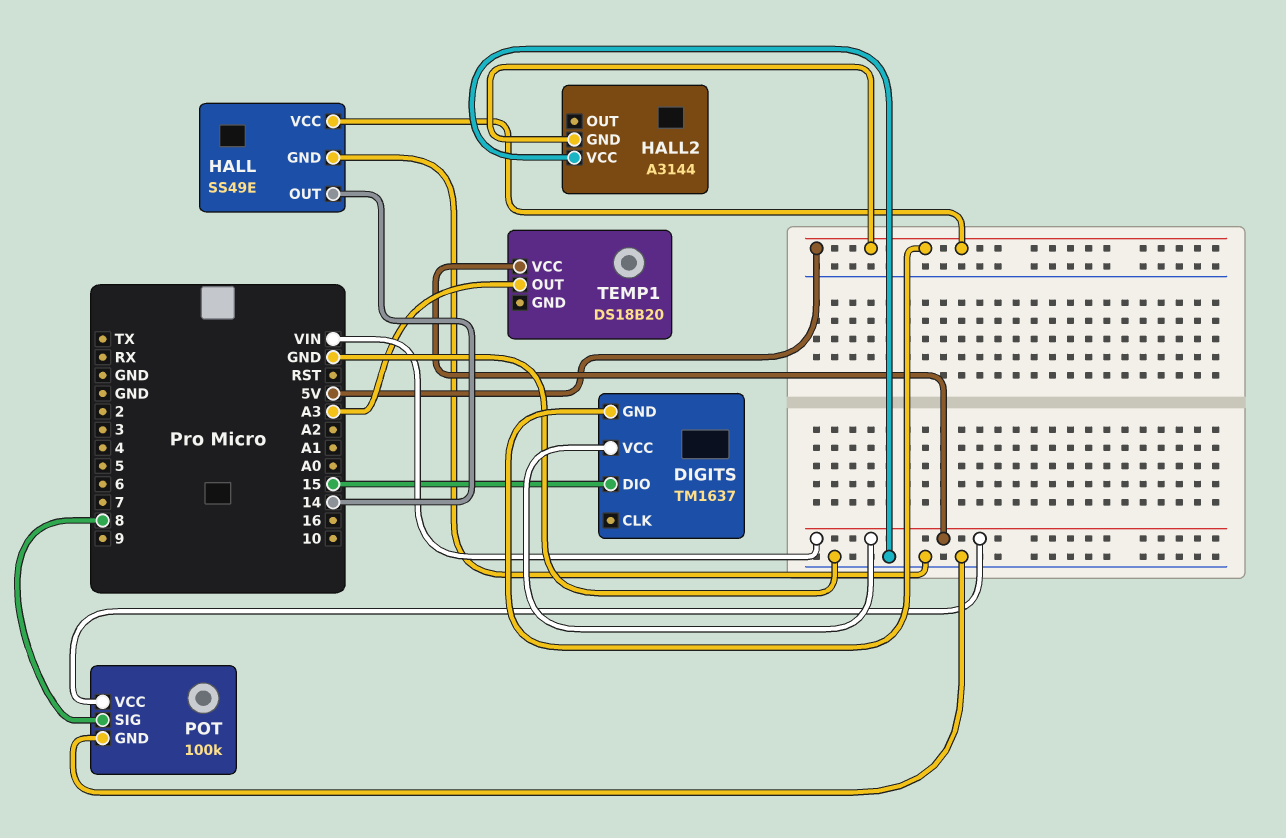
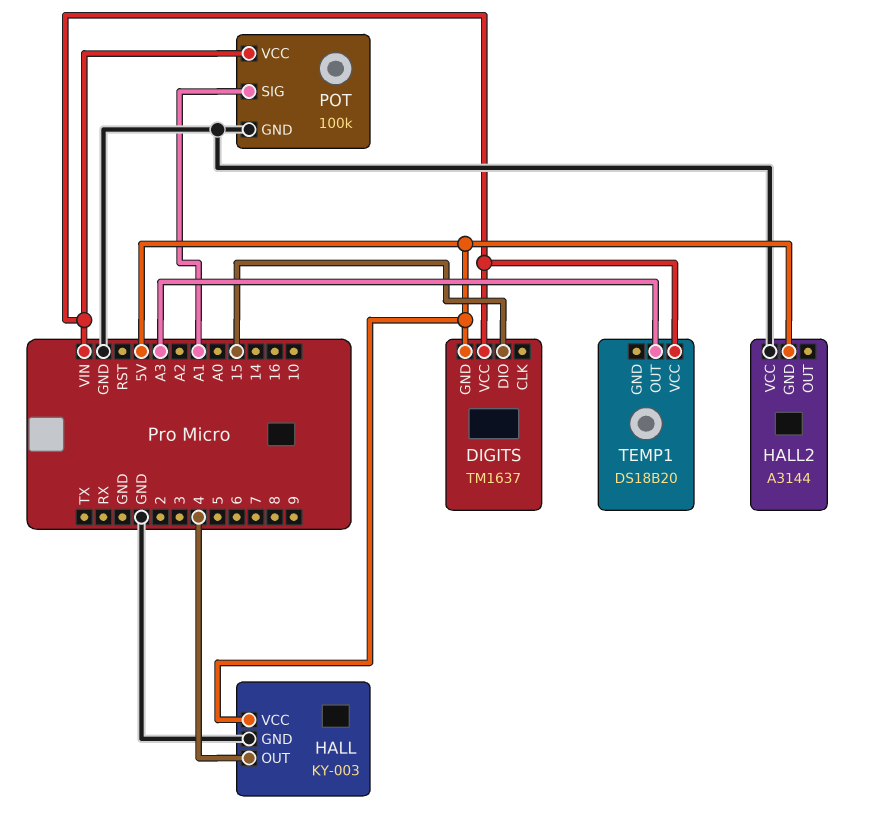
HALL: SS49E -> KY-003
HALL pin OUT: 14 -> 4
POT pin SIG: 8 -> A1

